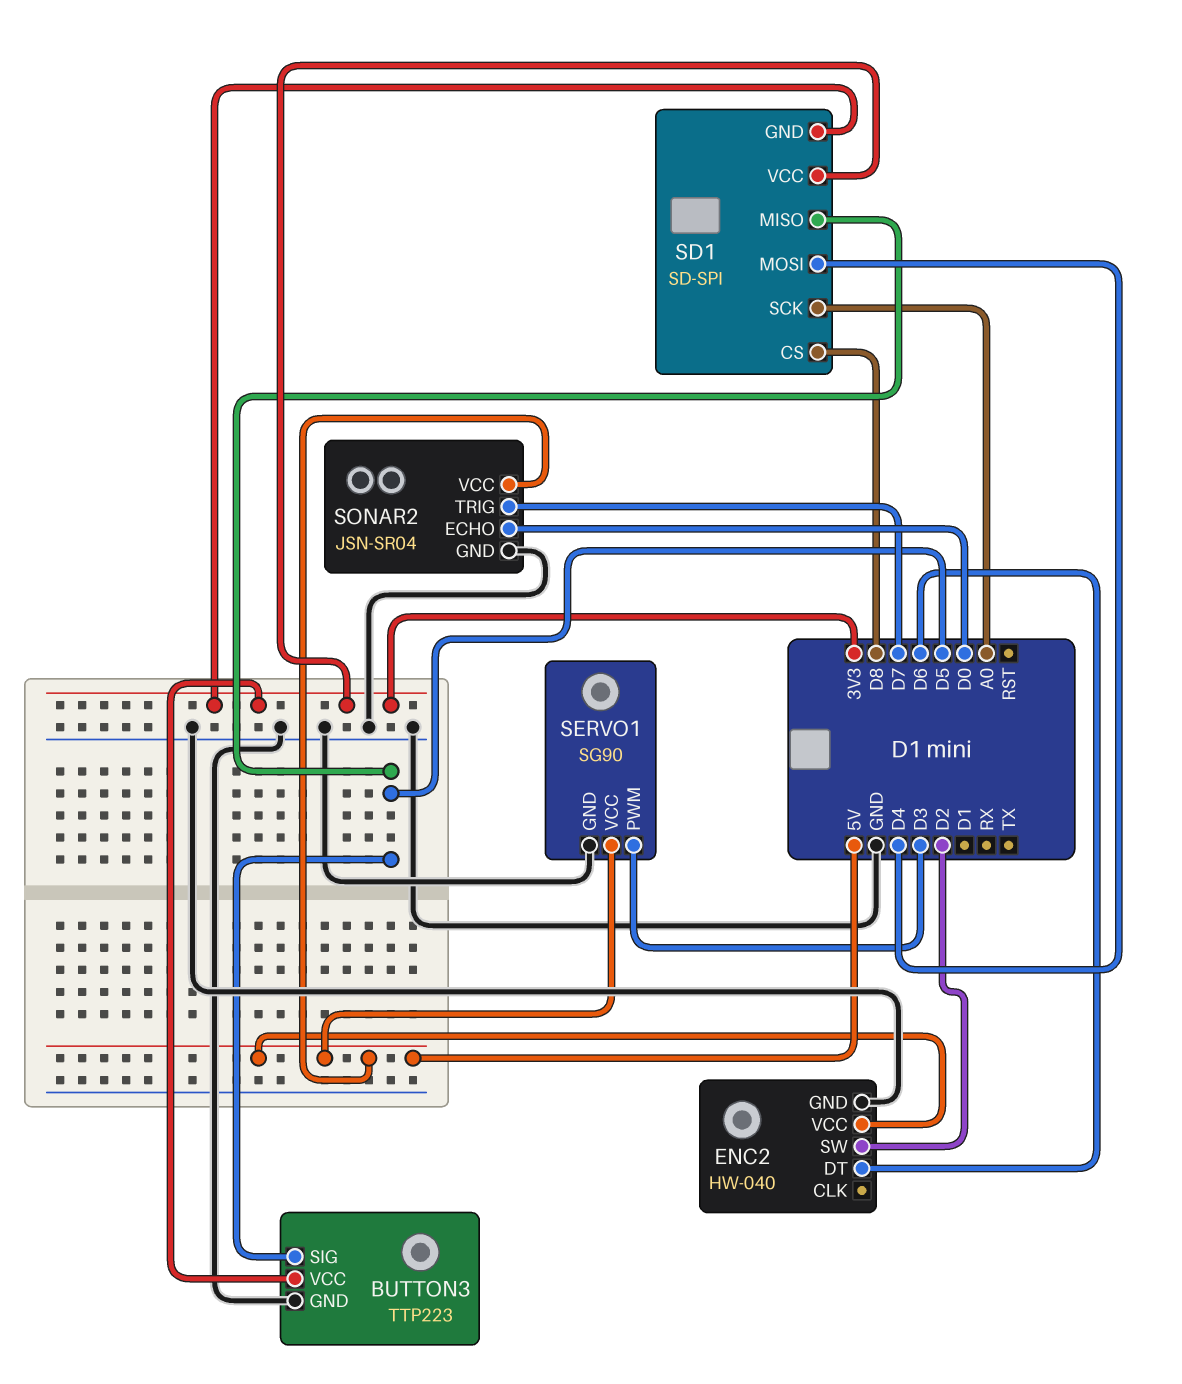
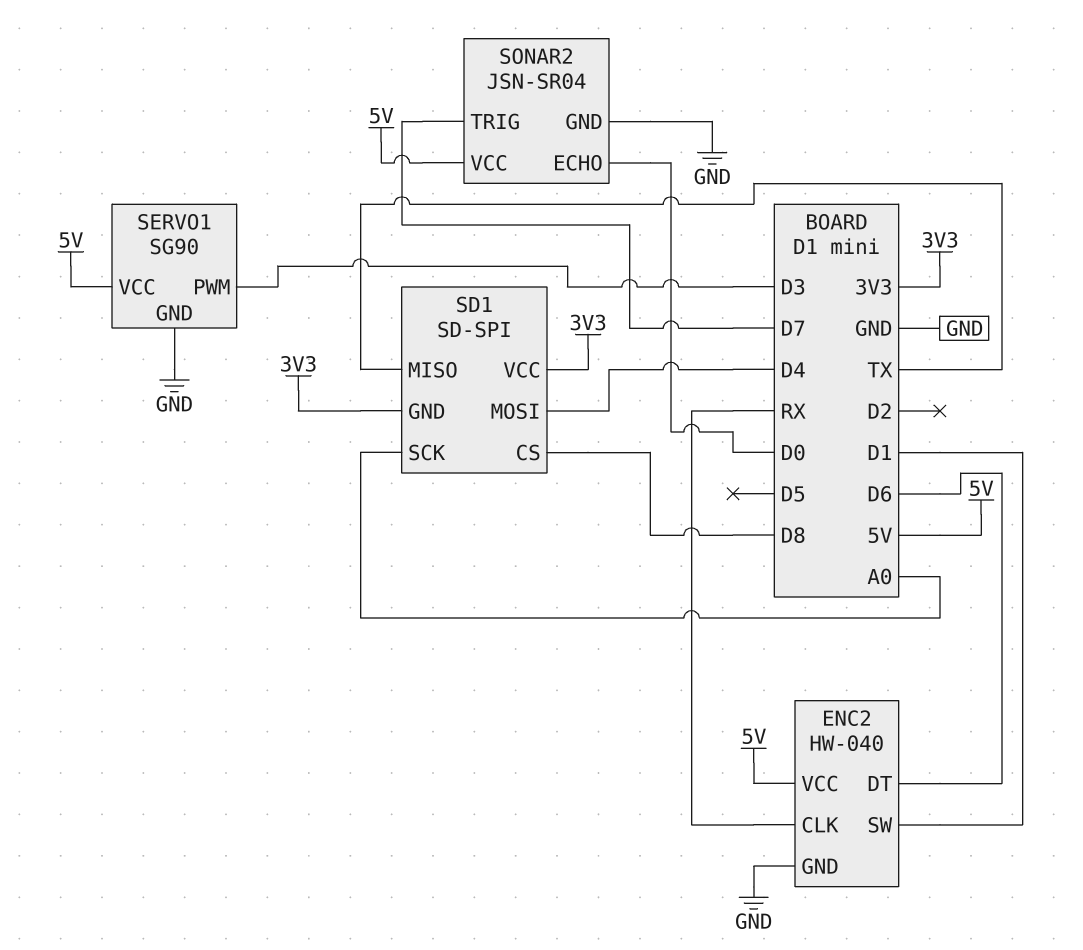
BUTTON3: TTP223 -> none
BUTTON3 pin GND: GND -> none
BUTTON3 pin SIG: D5 -> none
BUTTON3 pin VCC: 3V3 -> none
ENC2 pin CLK: none -> RX
ENC2 pin SW: D2 -> D1
SD1 pin MISO: D5 -> TX

